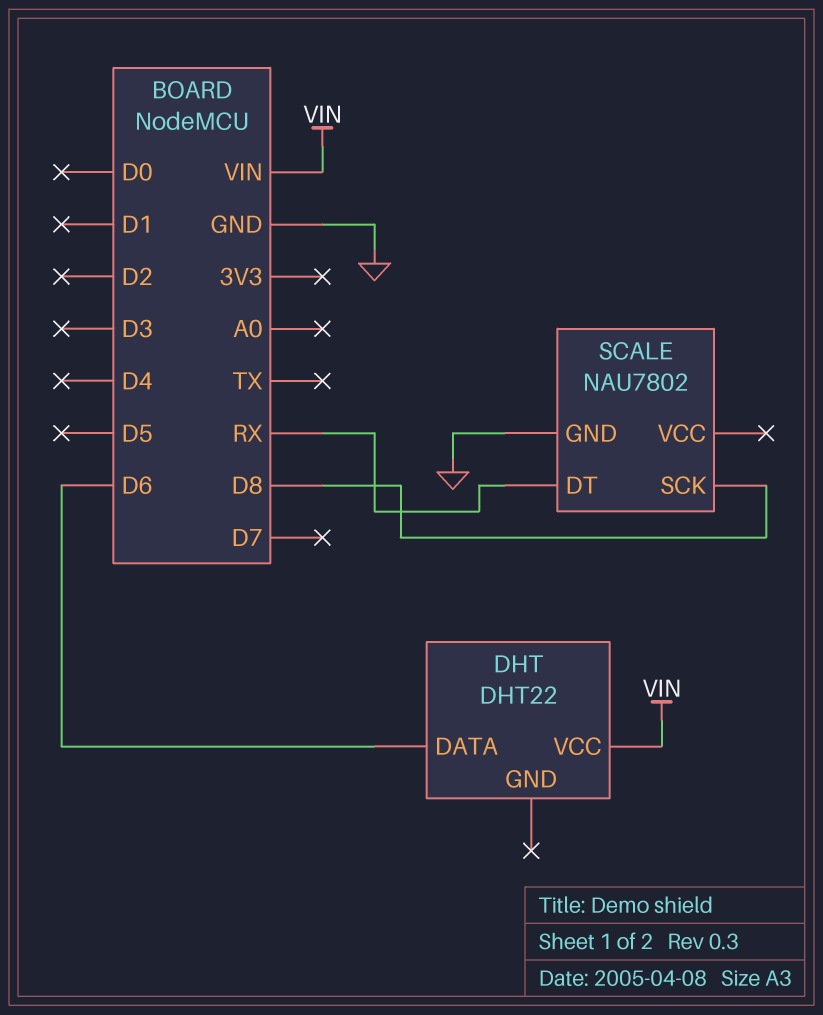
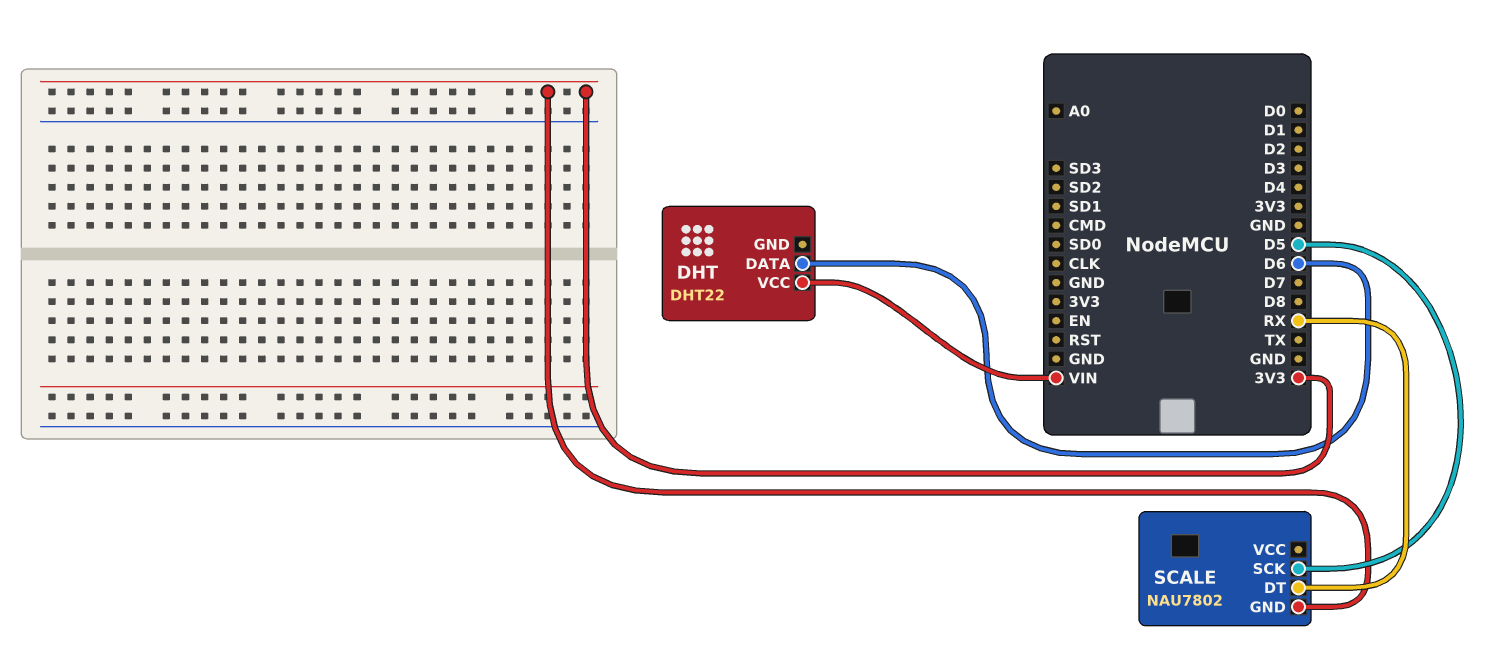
SCALE pin GND: GND -> 3V3
SCALE pin SCK: D8 -> D5

